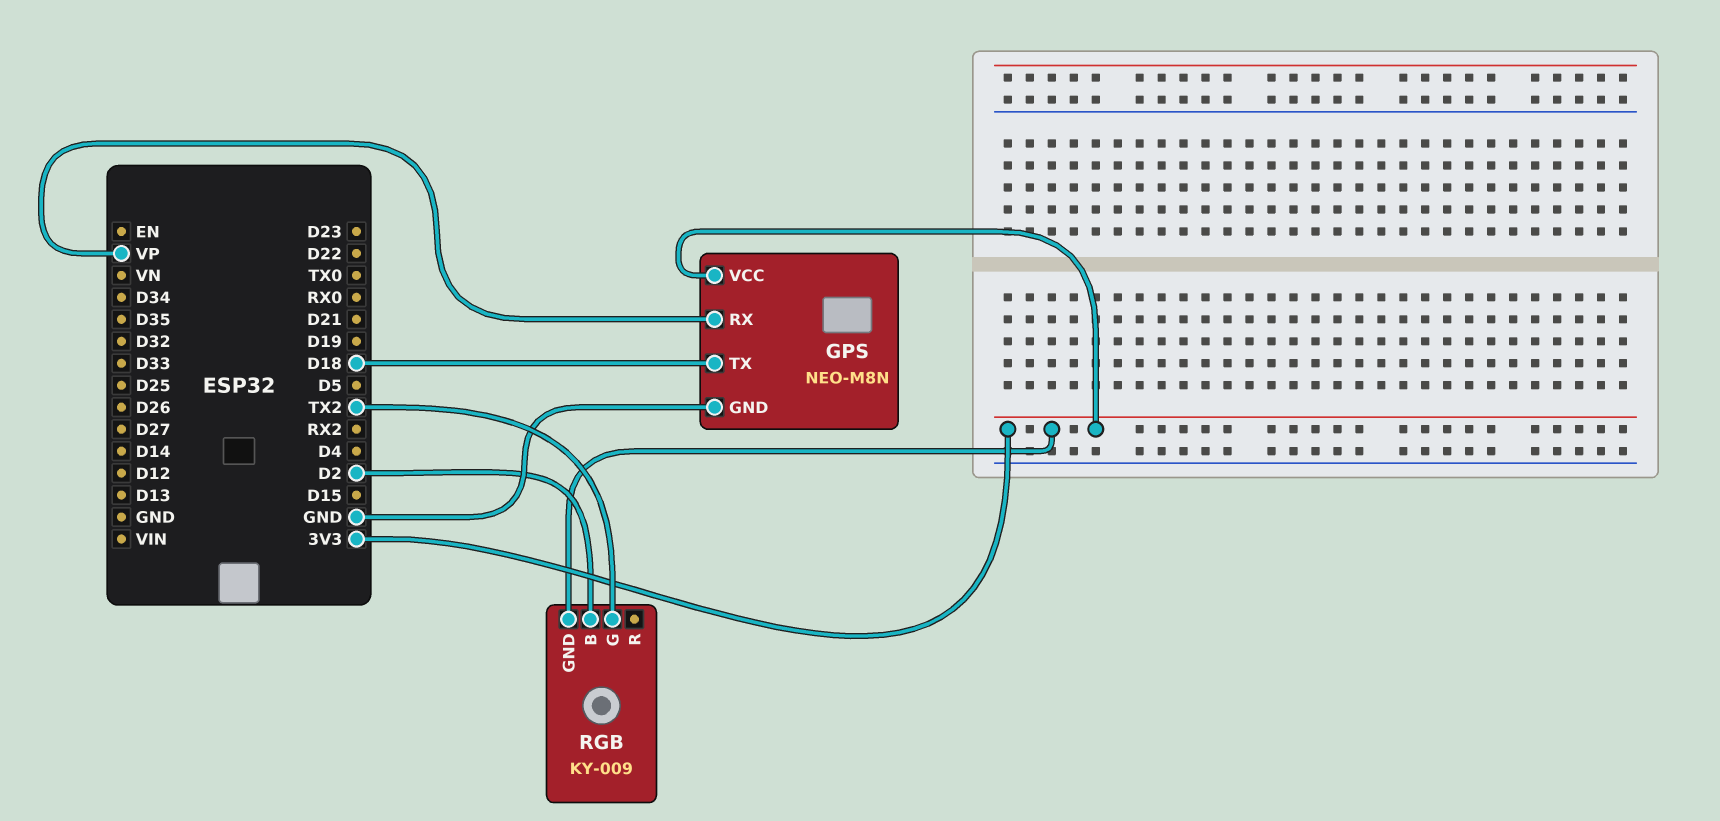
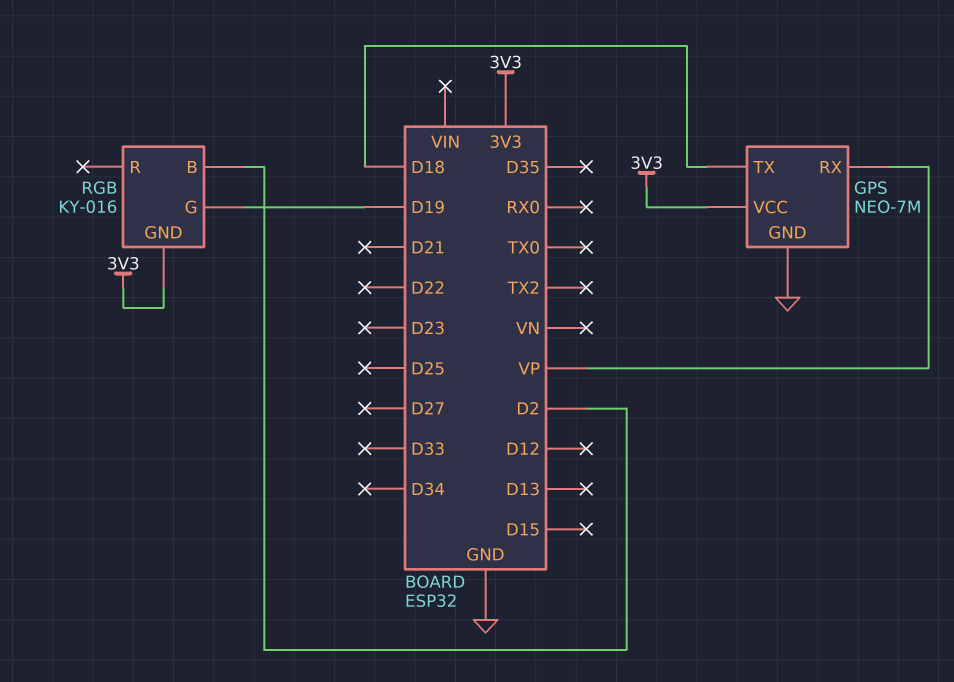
GPS: NEO-M8N -> NEO-7M
RGB: KY-009 -> KY-016
RGB pin G: TX2 -> D19

